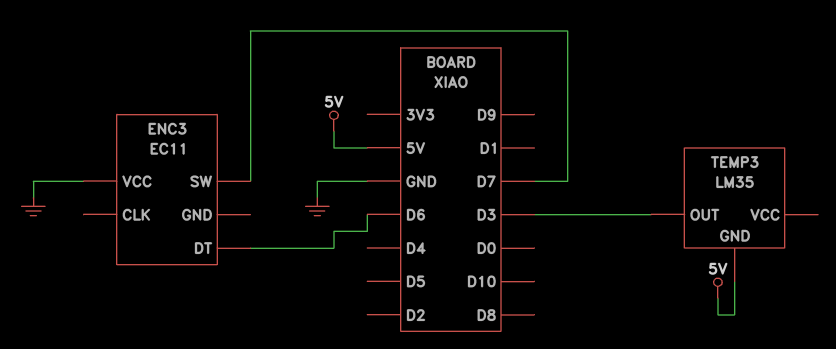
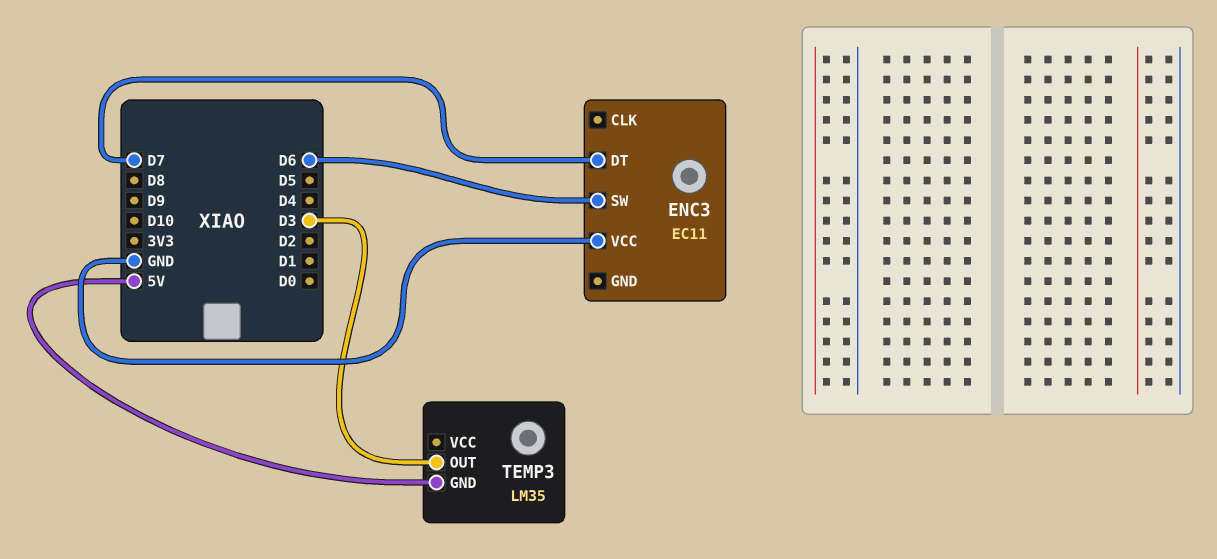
ENC3 pin DT: D6 -> D7
ENC3 pin SW: D7 -> D6

